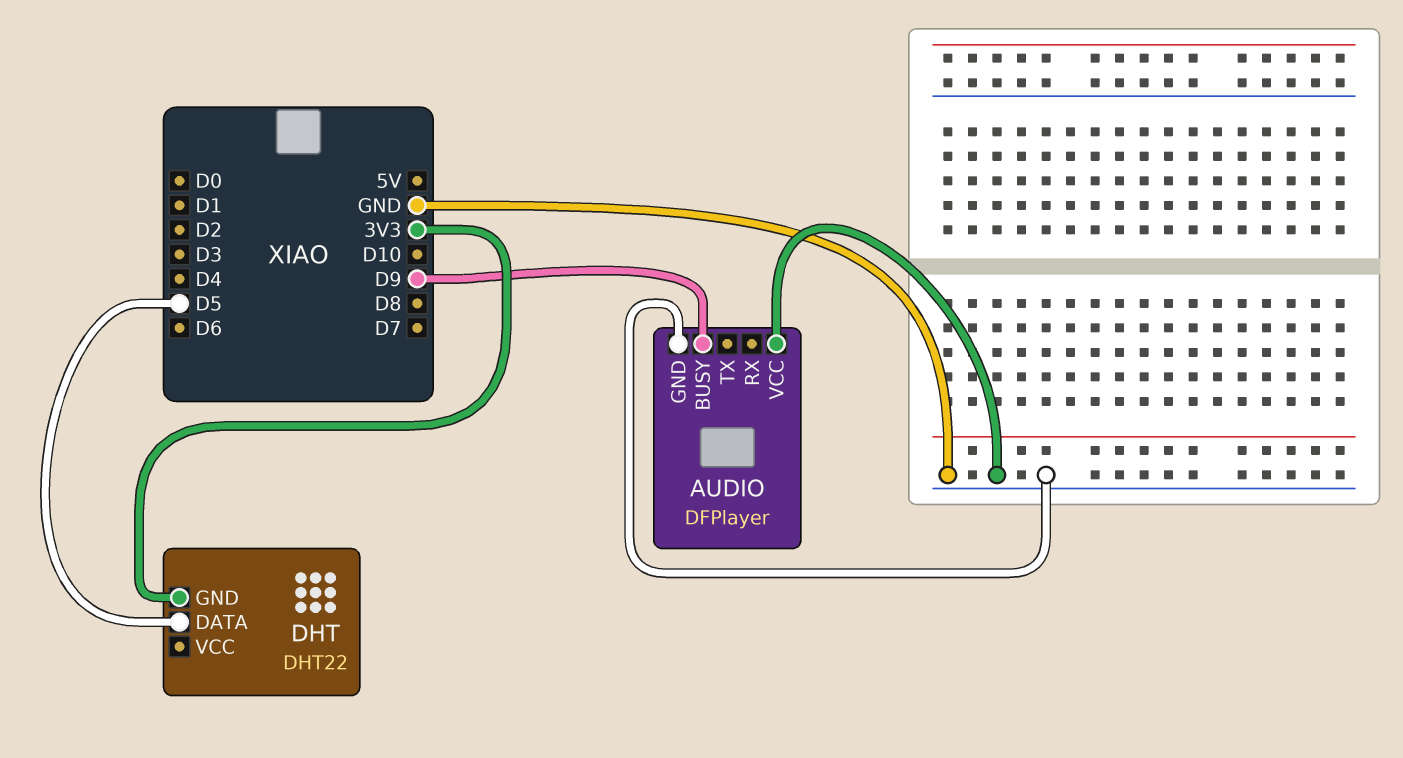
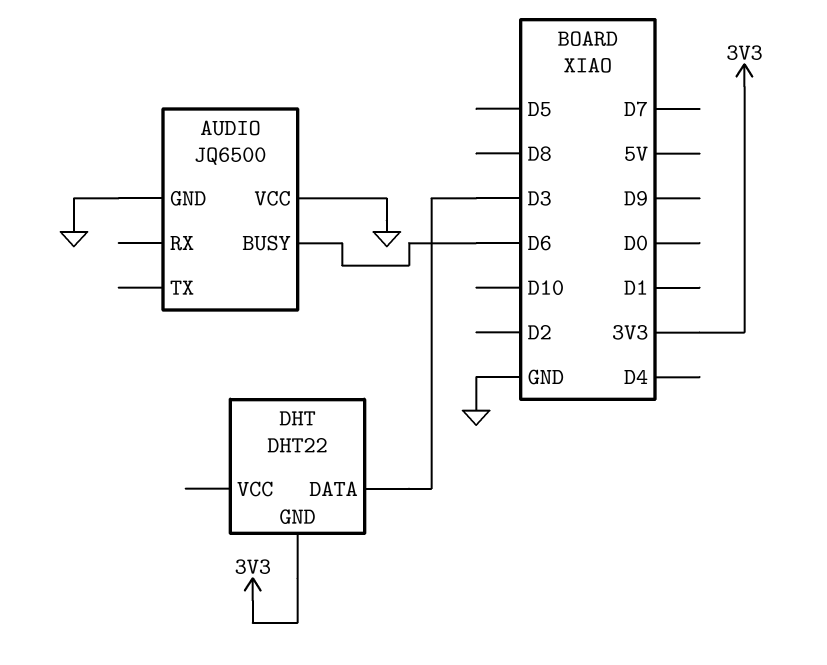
AUDIO: DFPlayer -> JQ6500
AUDIO pin BUSY: D9 -> D6
DHT pin DATA: D5 -> D3

